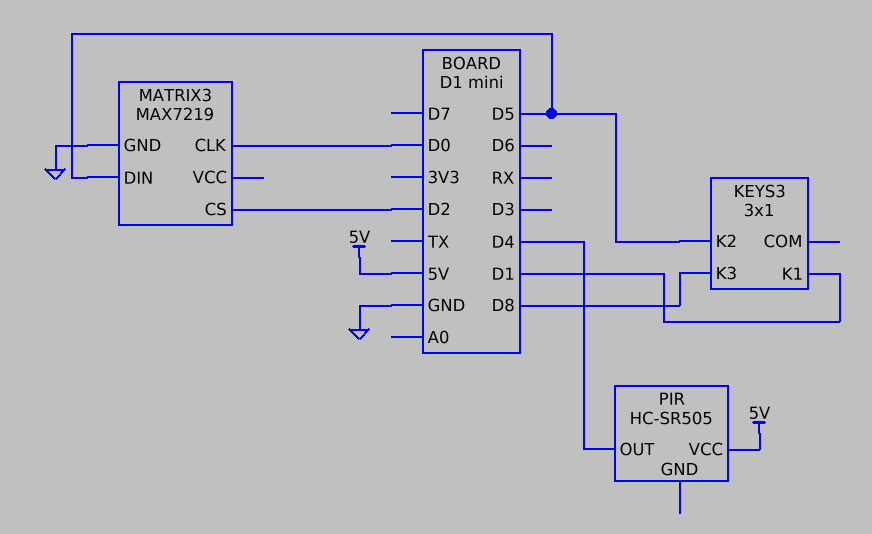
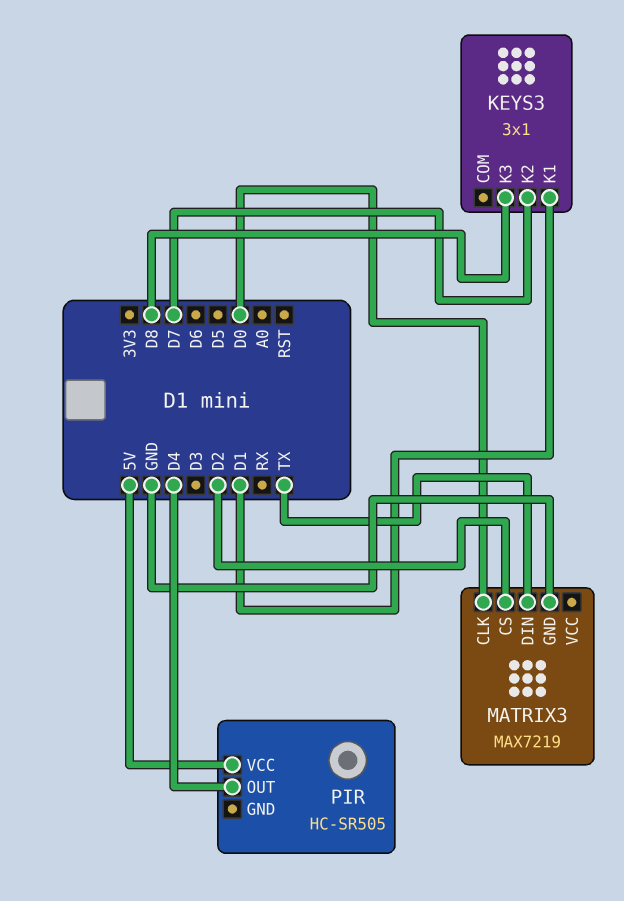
KEYS3 pin K2: D5 -> D7
MATRIX3 pin DIN: D5 -> TX

